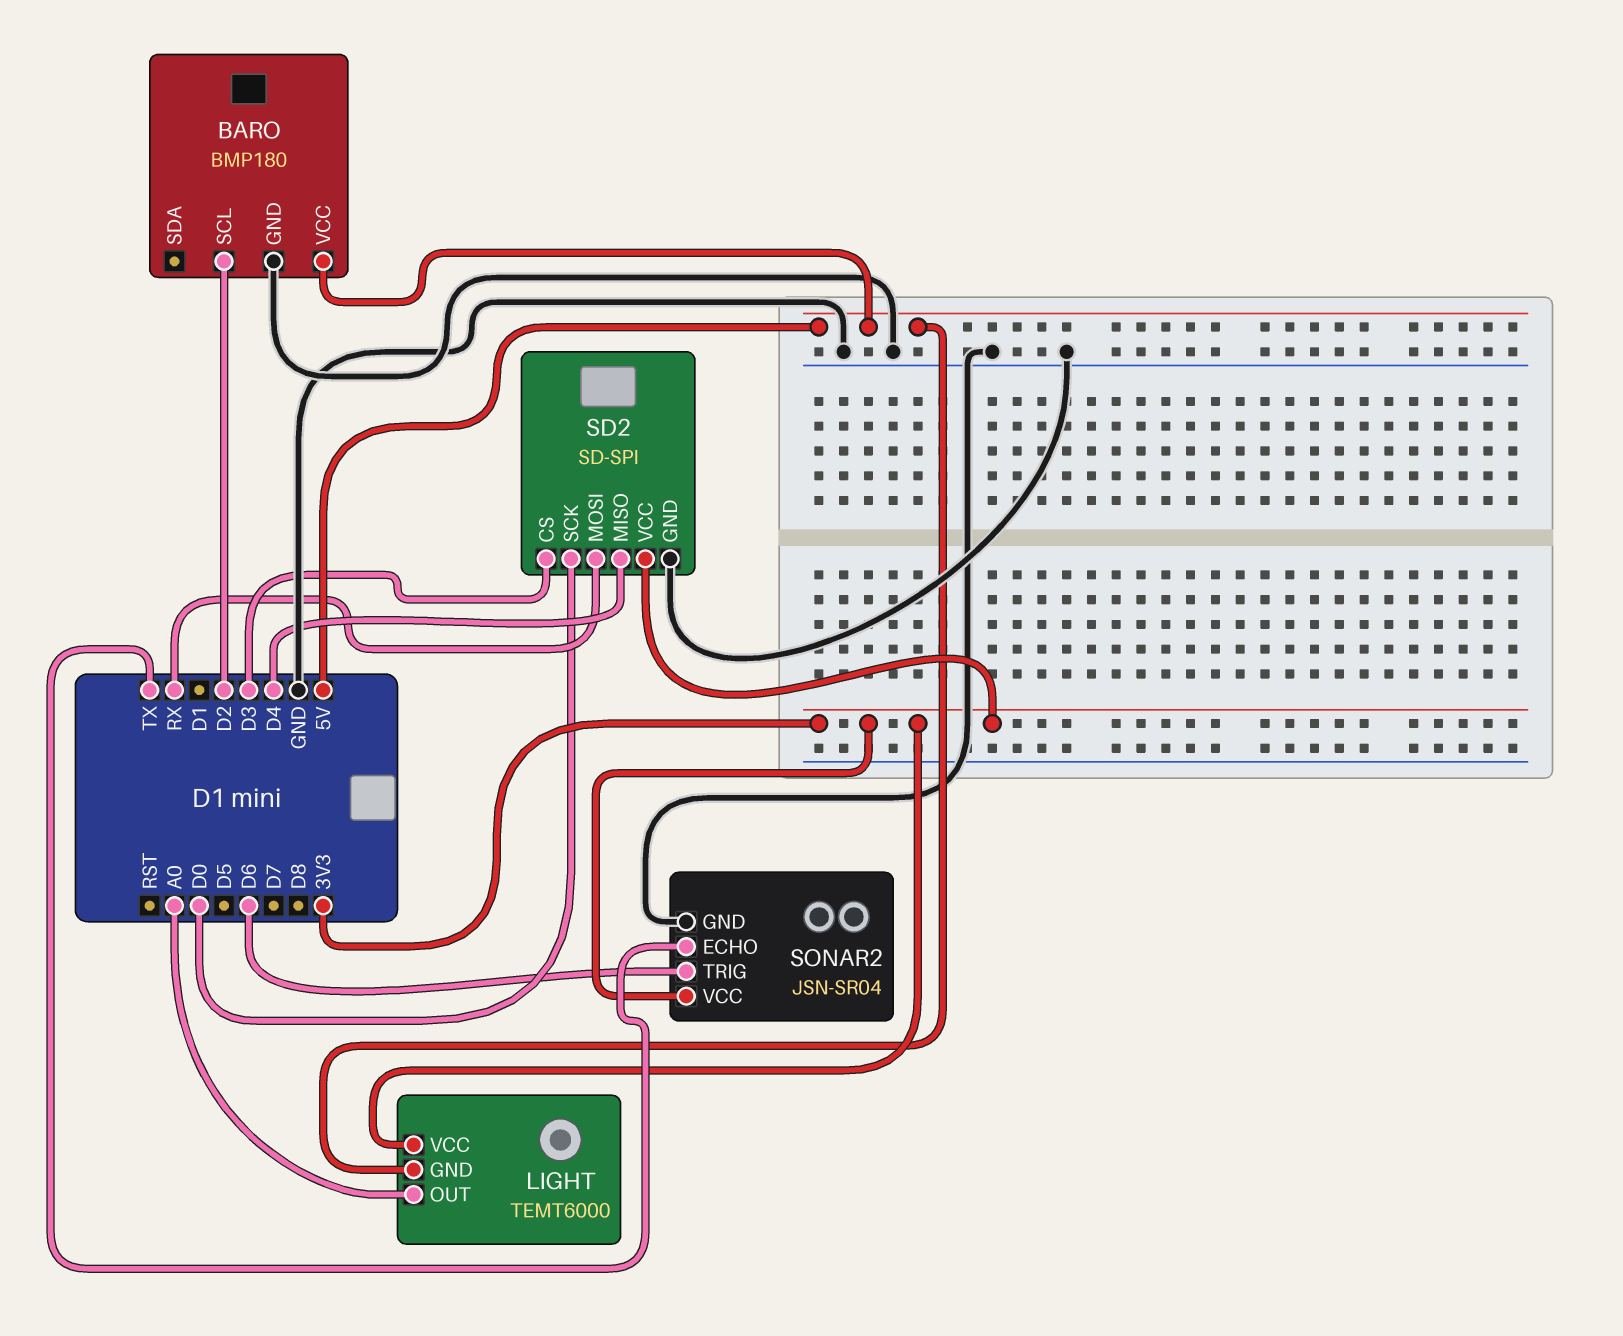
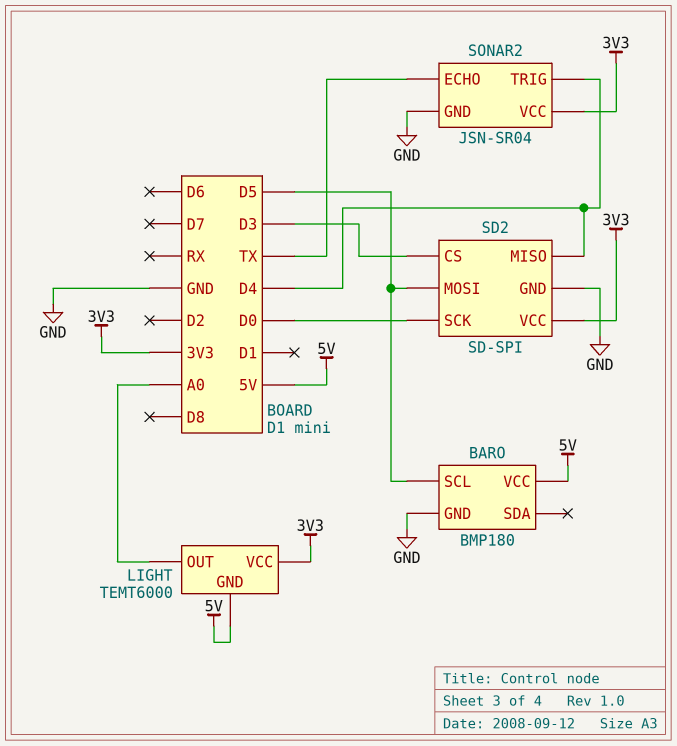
BARO pin SCL: D2 -> D5
SD2 pin MOSI: RX -> D5
SONAR2 pin TRIG: D6 -> D4

